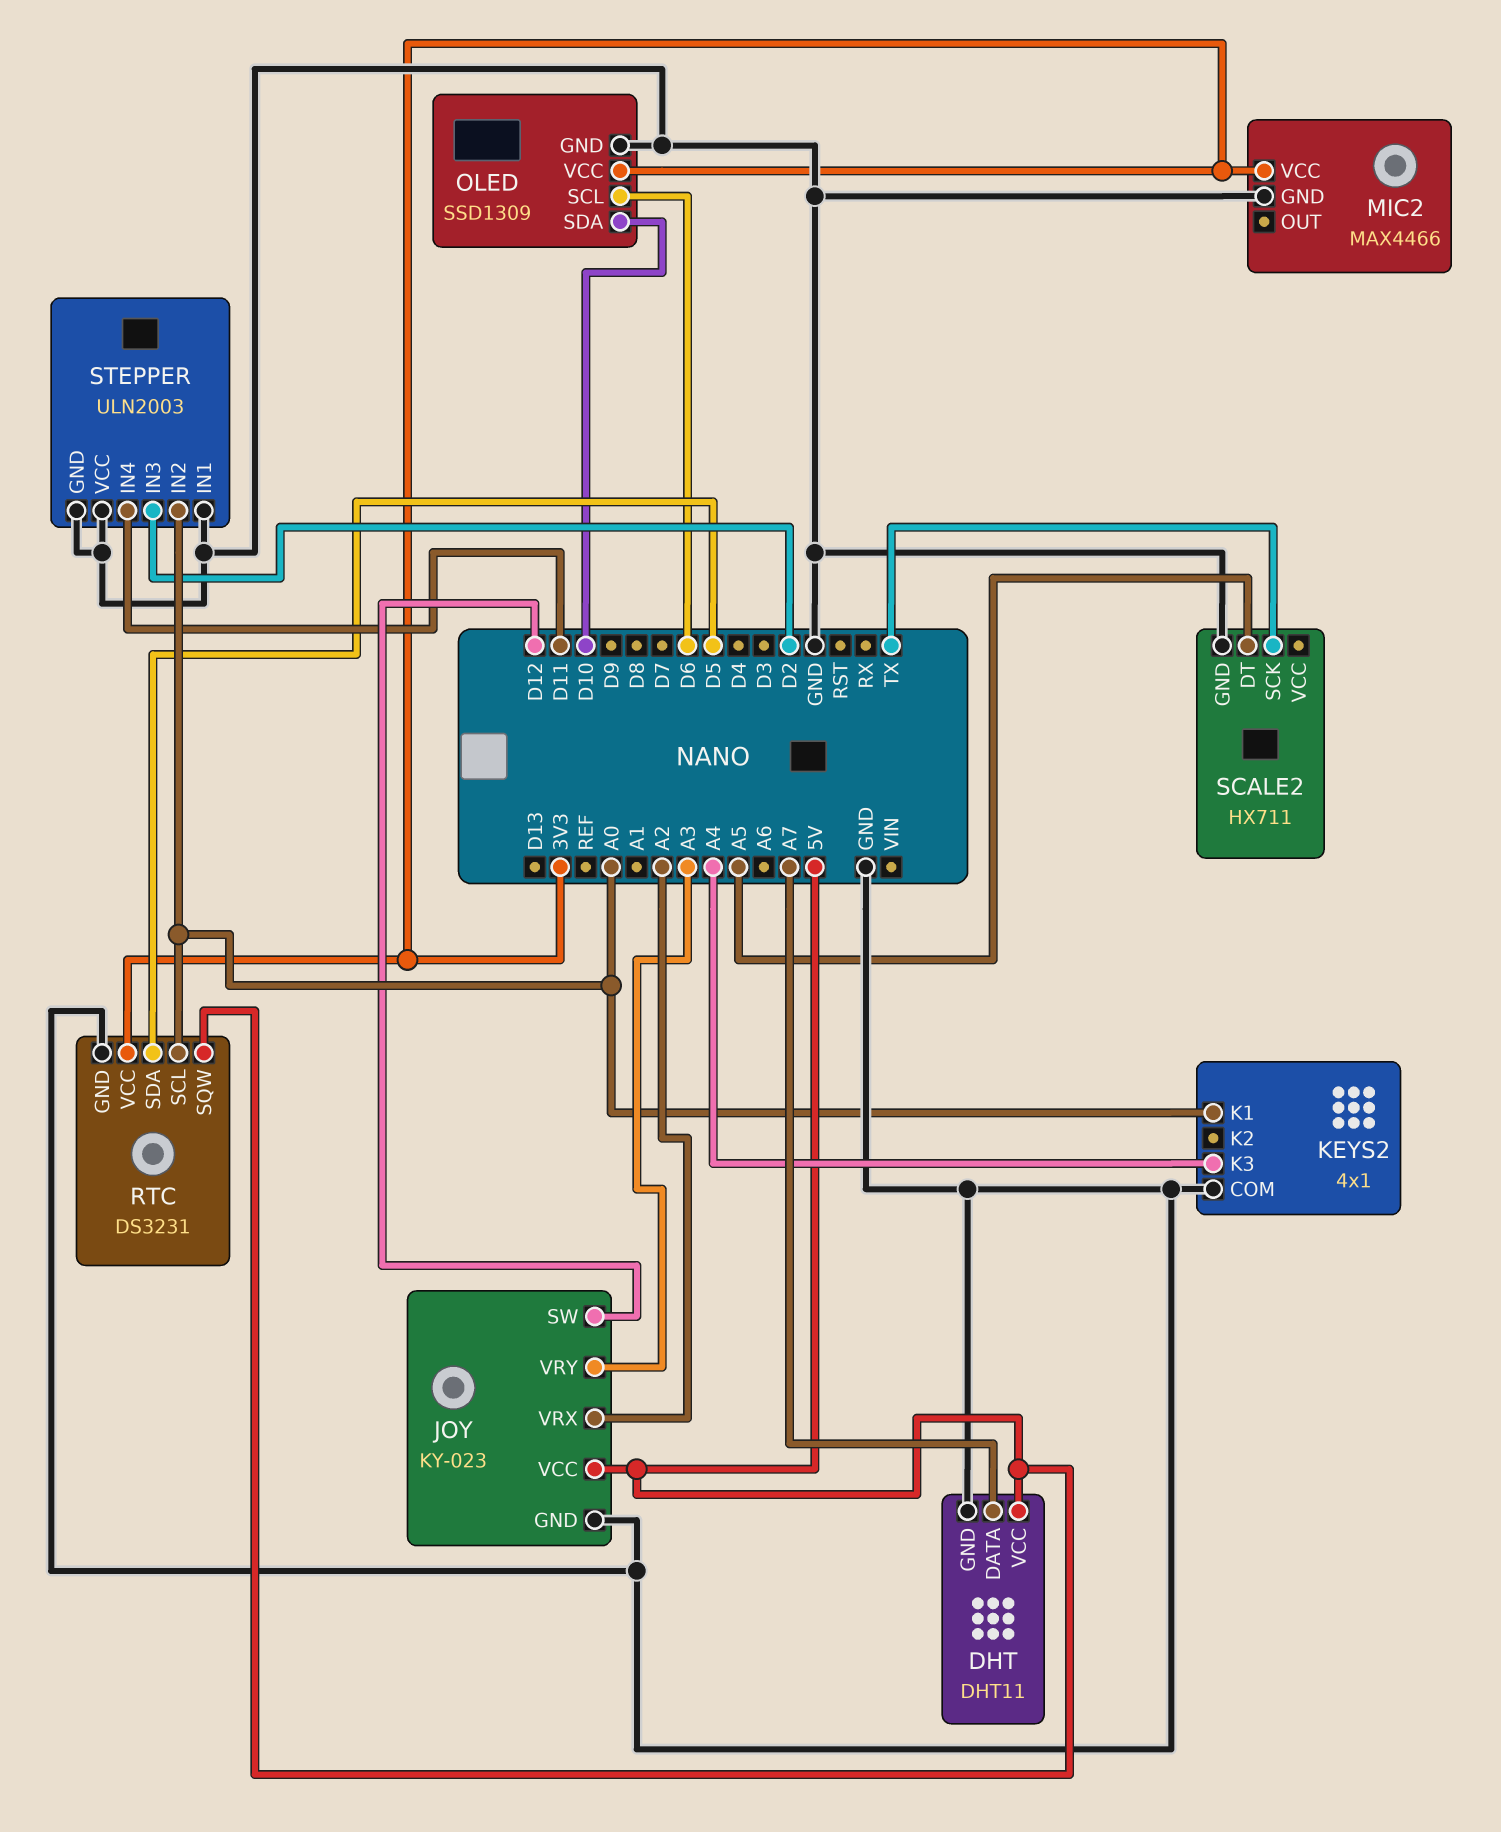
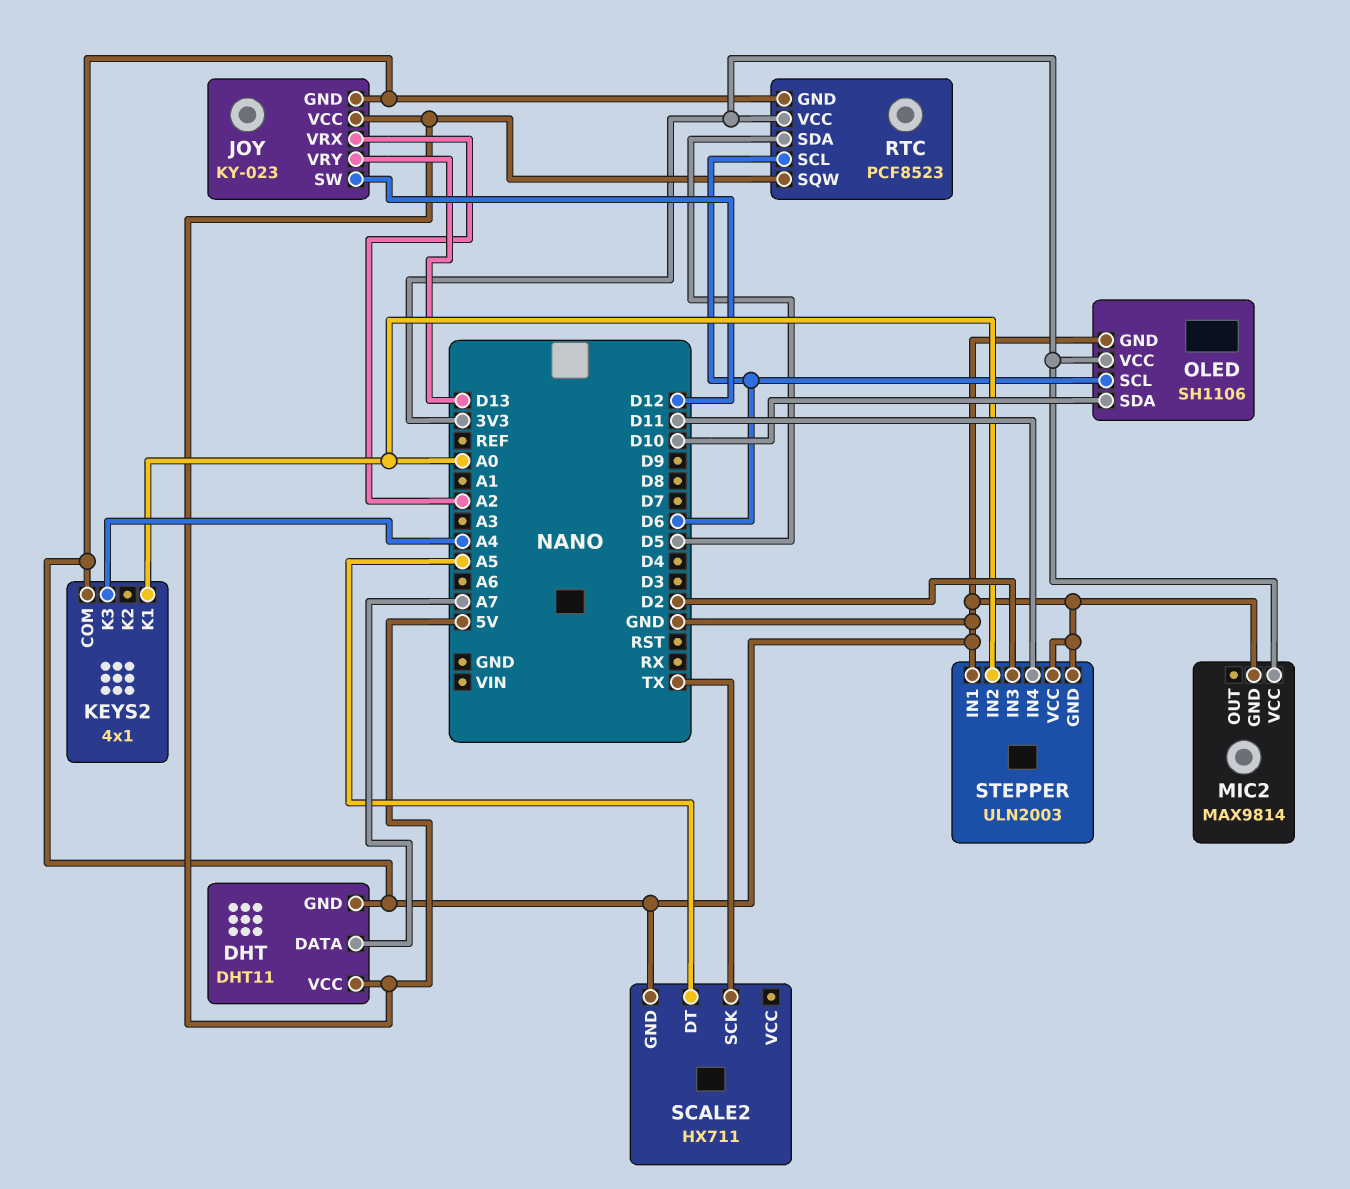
JOY pin VRY: A3 -> D13
MIC2: MAX4466 -> MAX9814
OLED: SSD1309 -> SH1106
RTC: DS3231 -> PCF8523
RTC pin SCL: A0 -> D6

